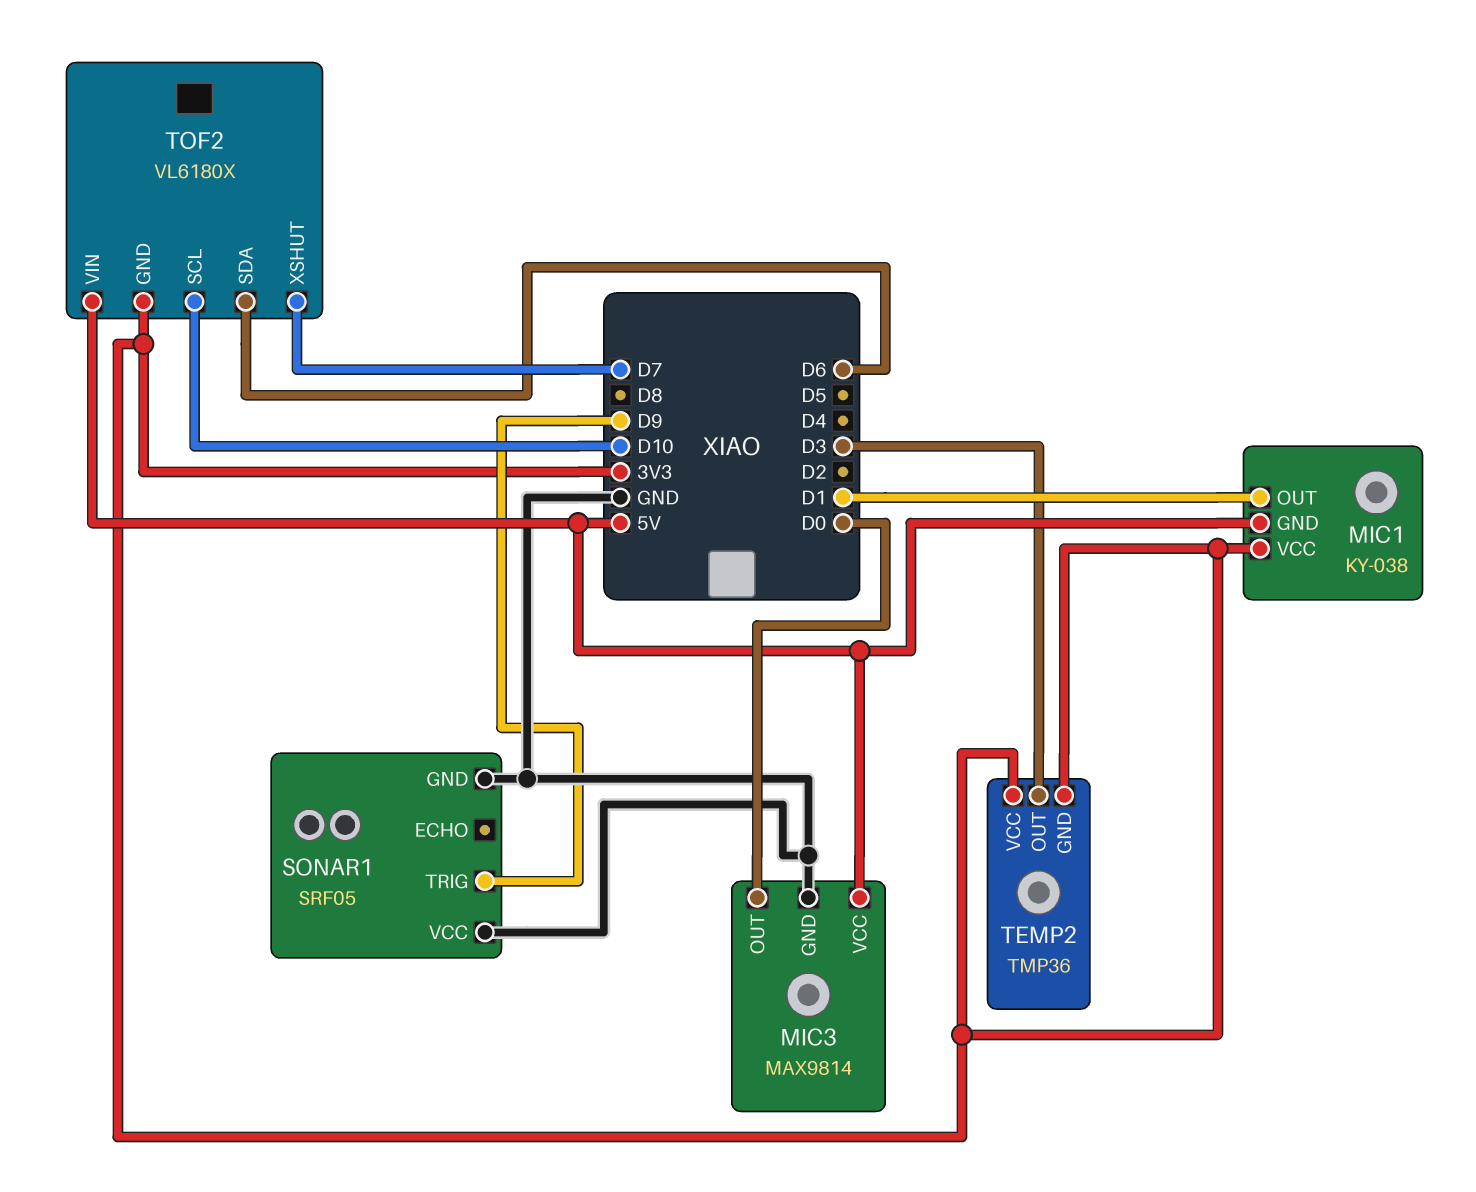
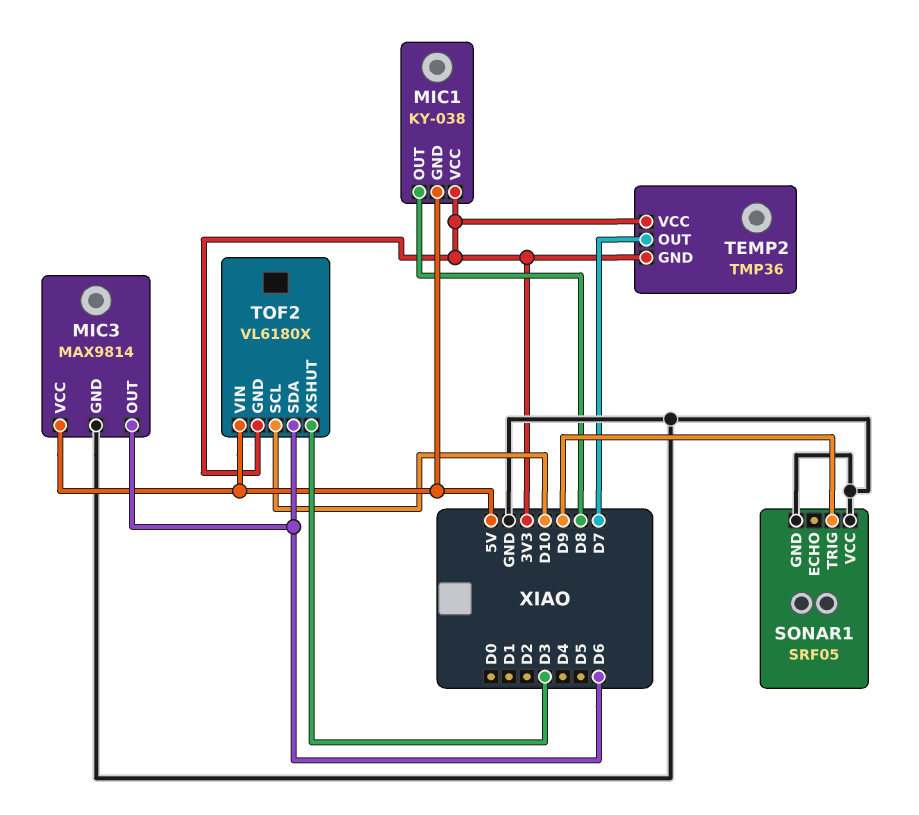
MIC1 pin OUT: D1 -> D8
MIC3 pin OUT: D0 -> D6
TEMP2 pin OUT: D3 -> D7
TOF2 pin XSHUT: D7 -> D3

